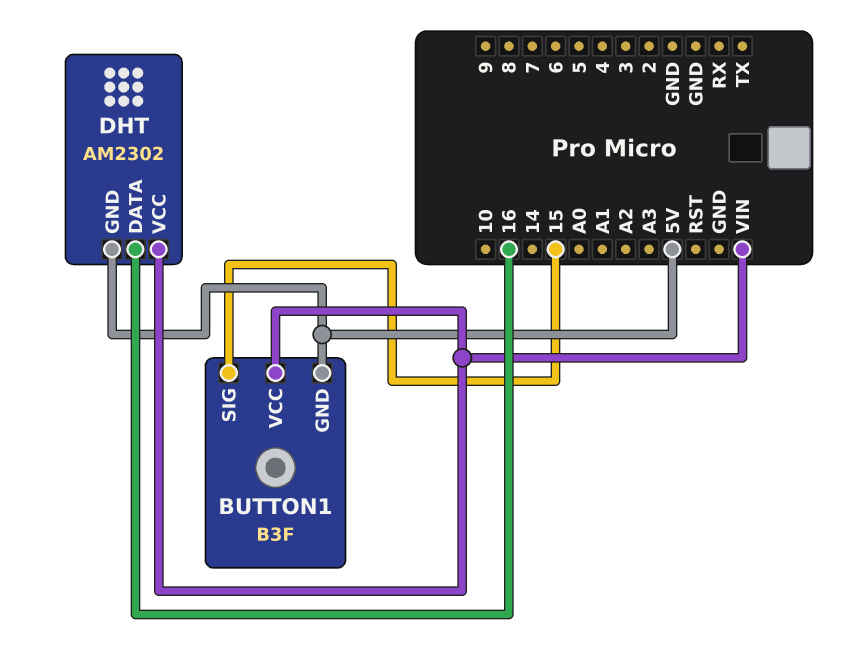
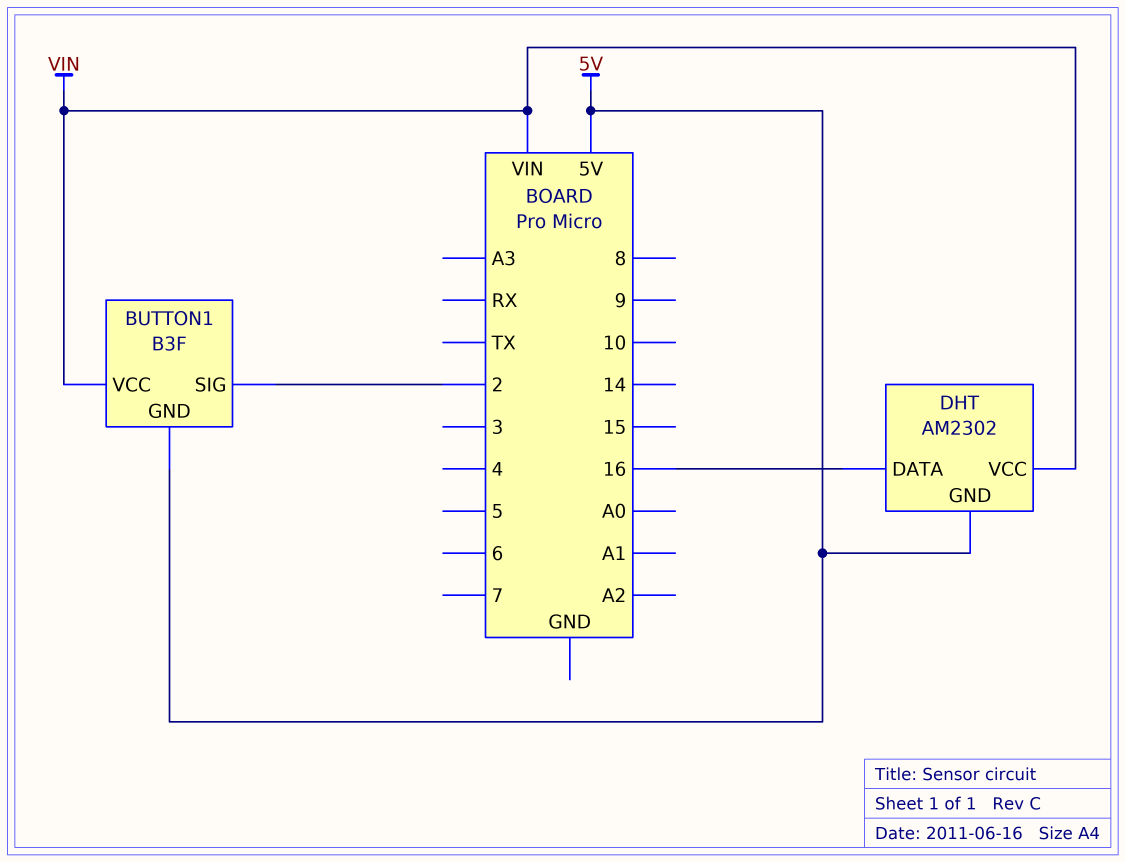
BUTTON1 pin SIG: 15 -> 2

